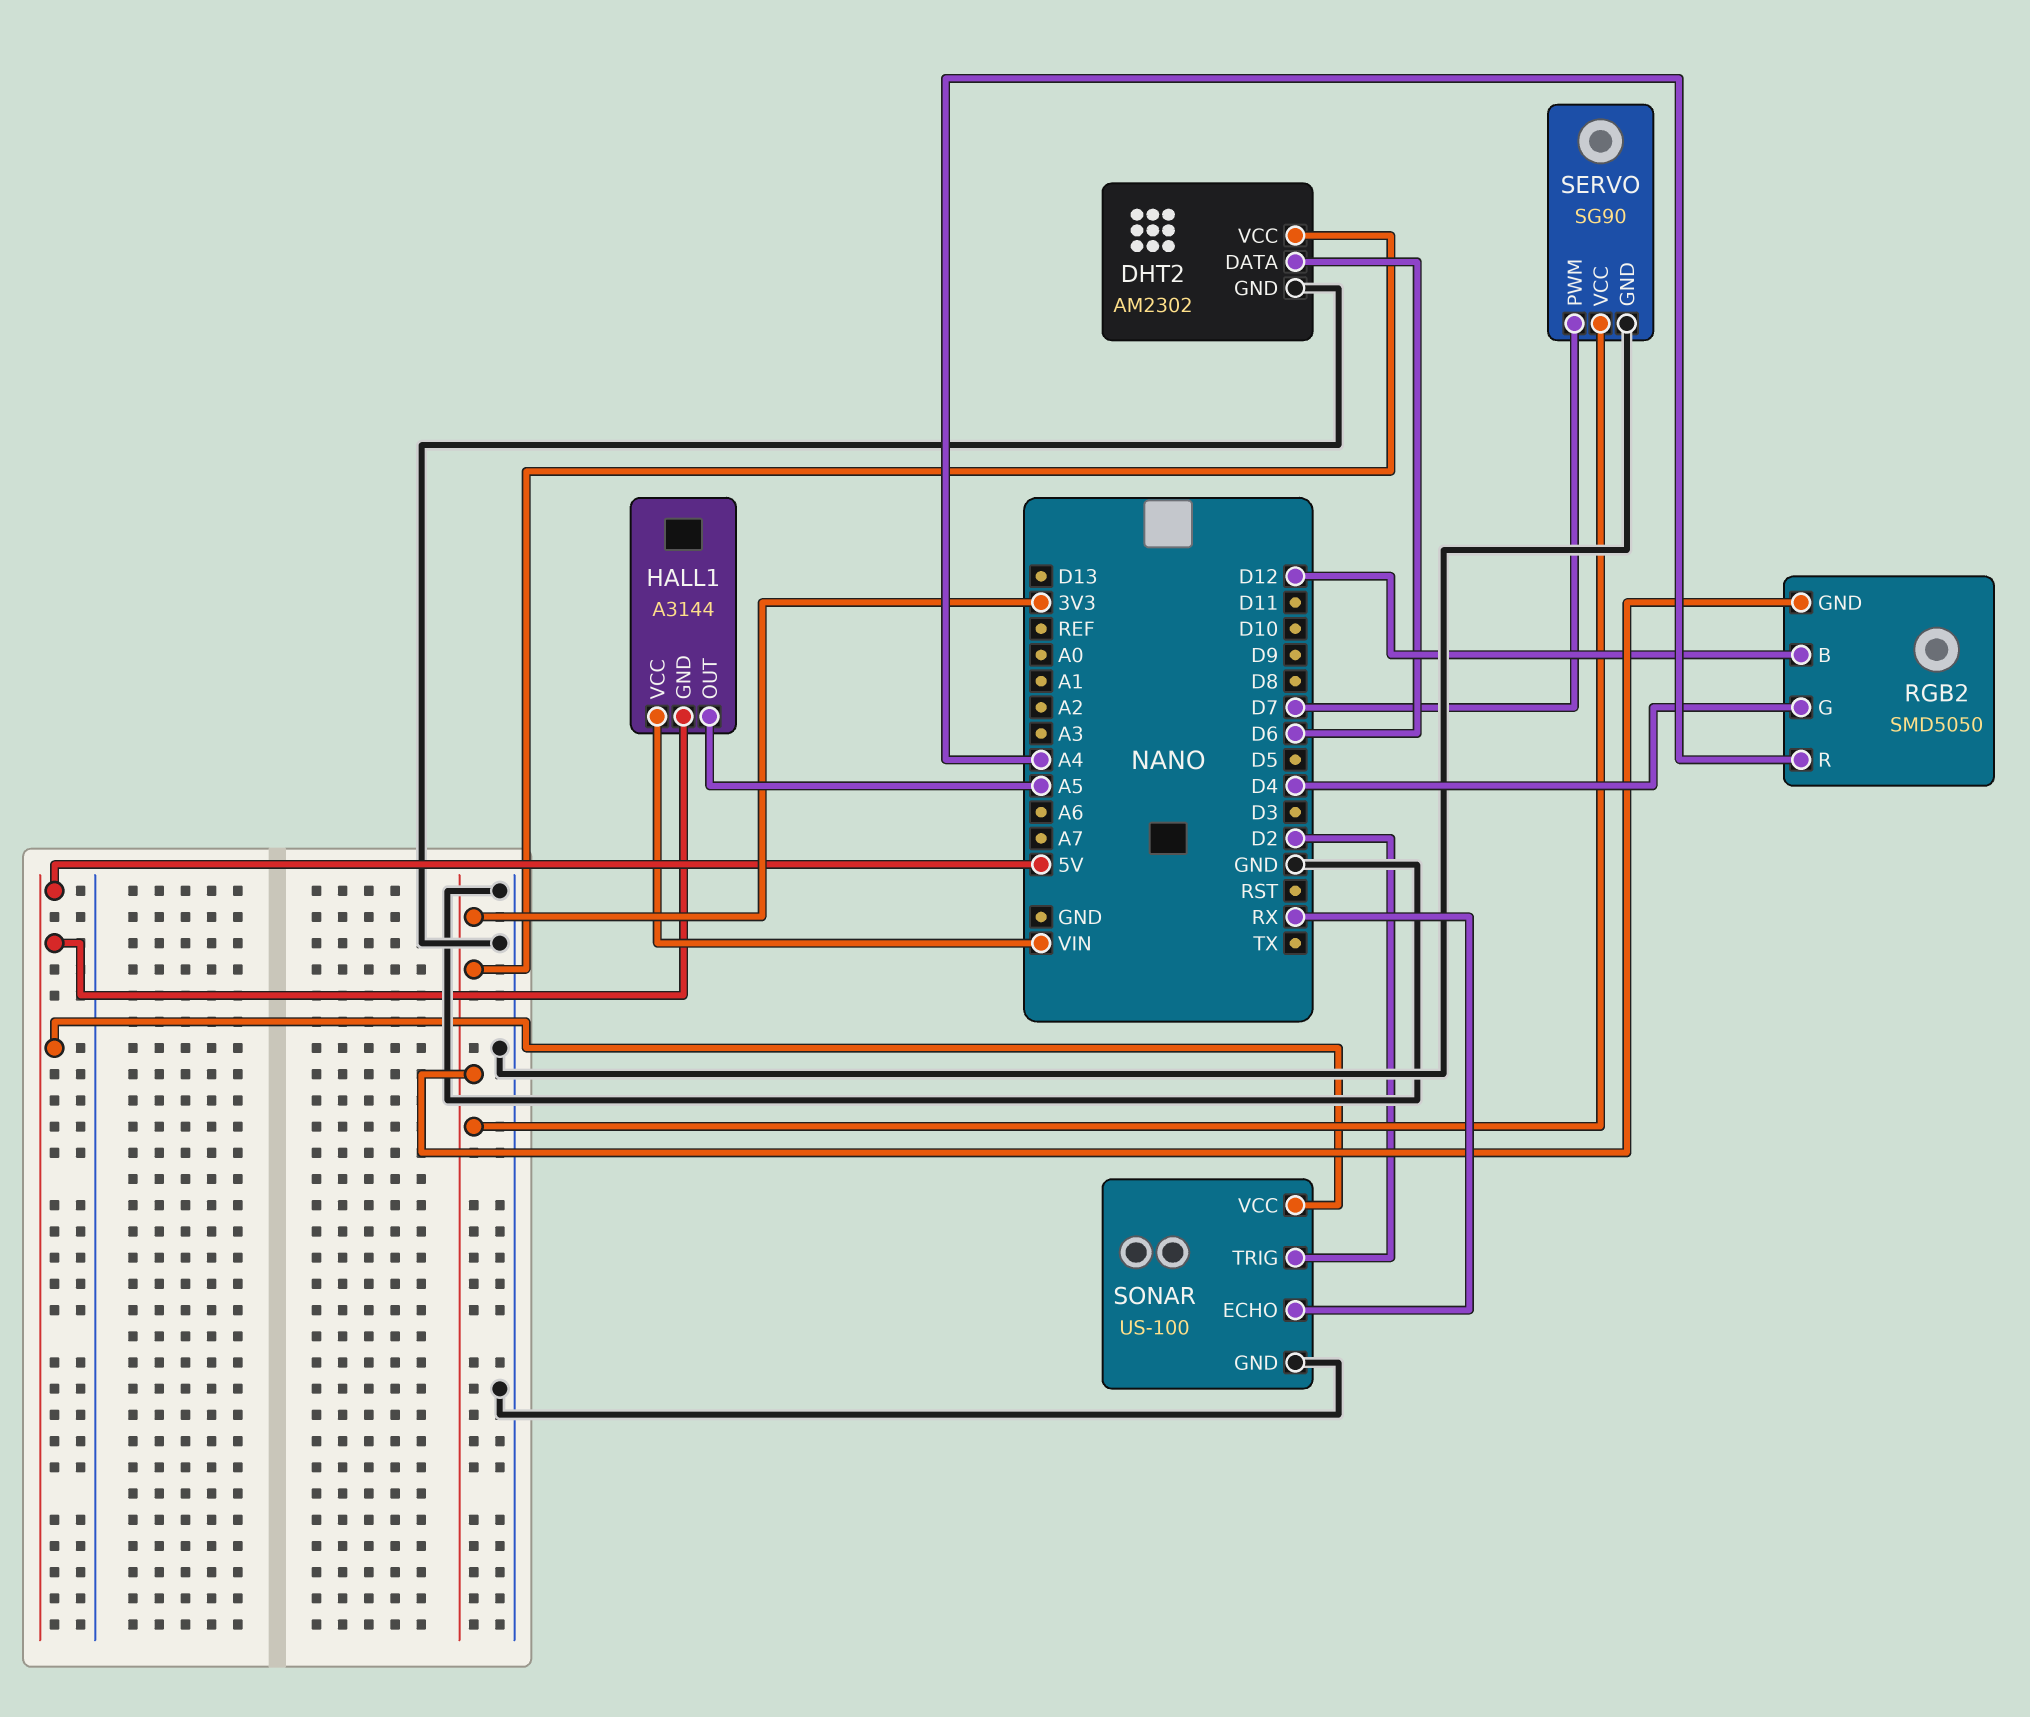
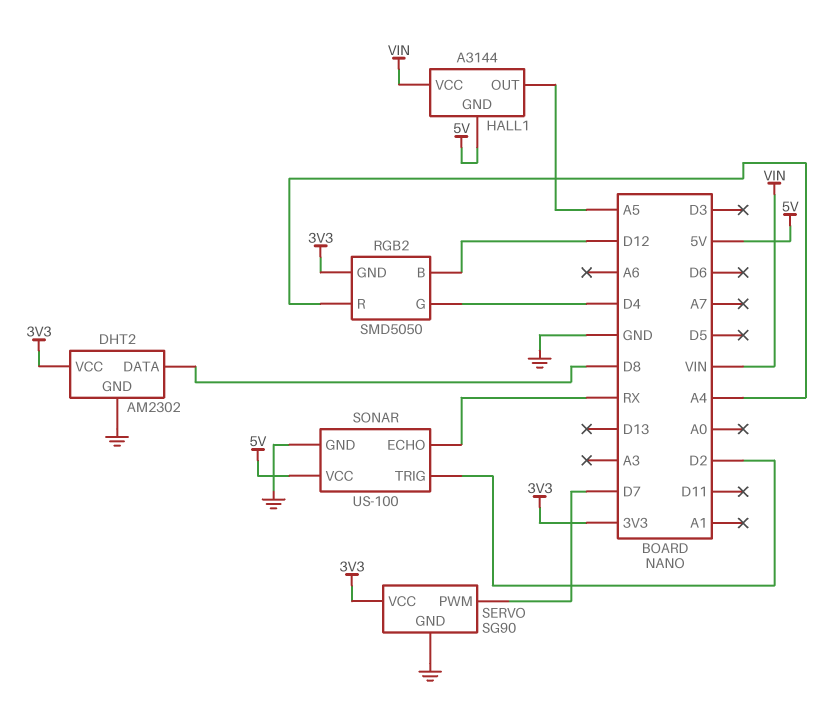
DHT2 pin DATA: D6 -> D8

